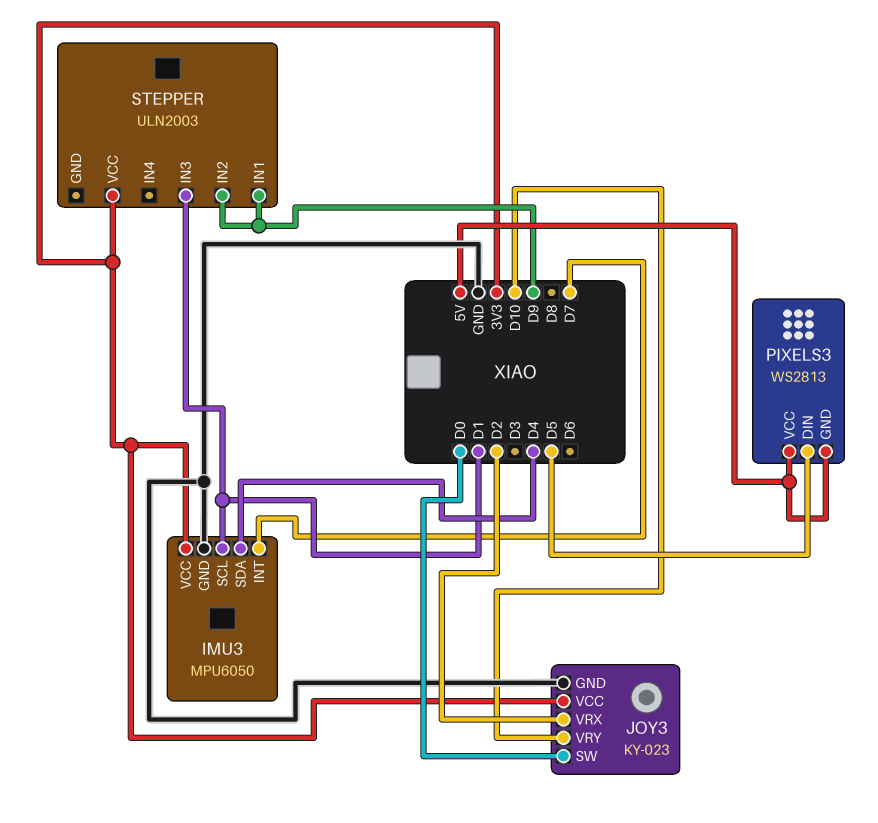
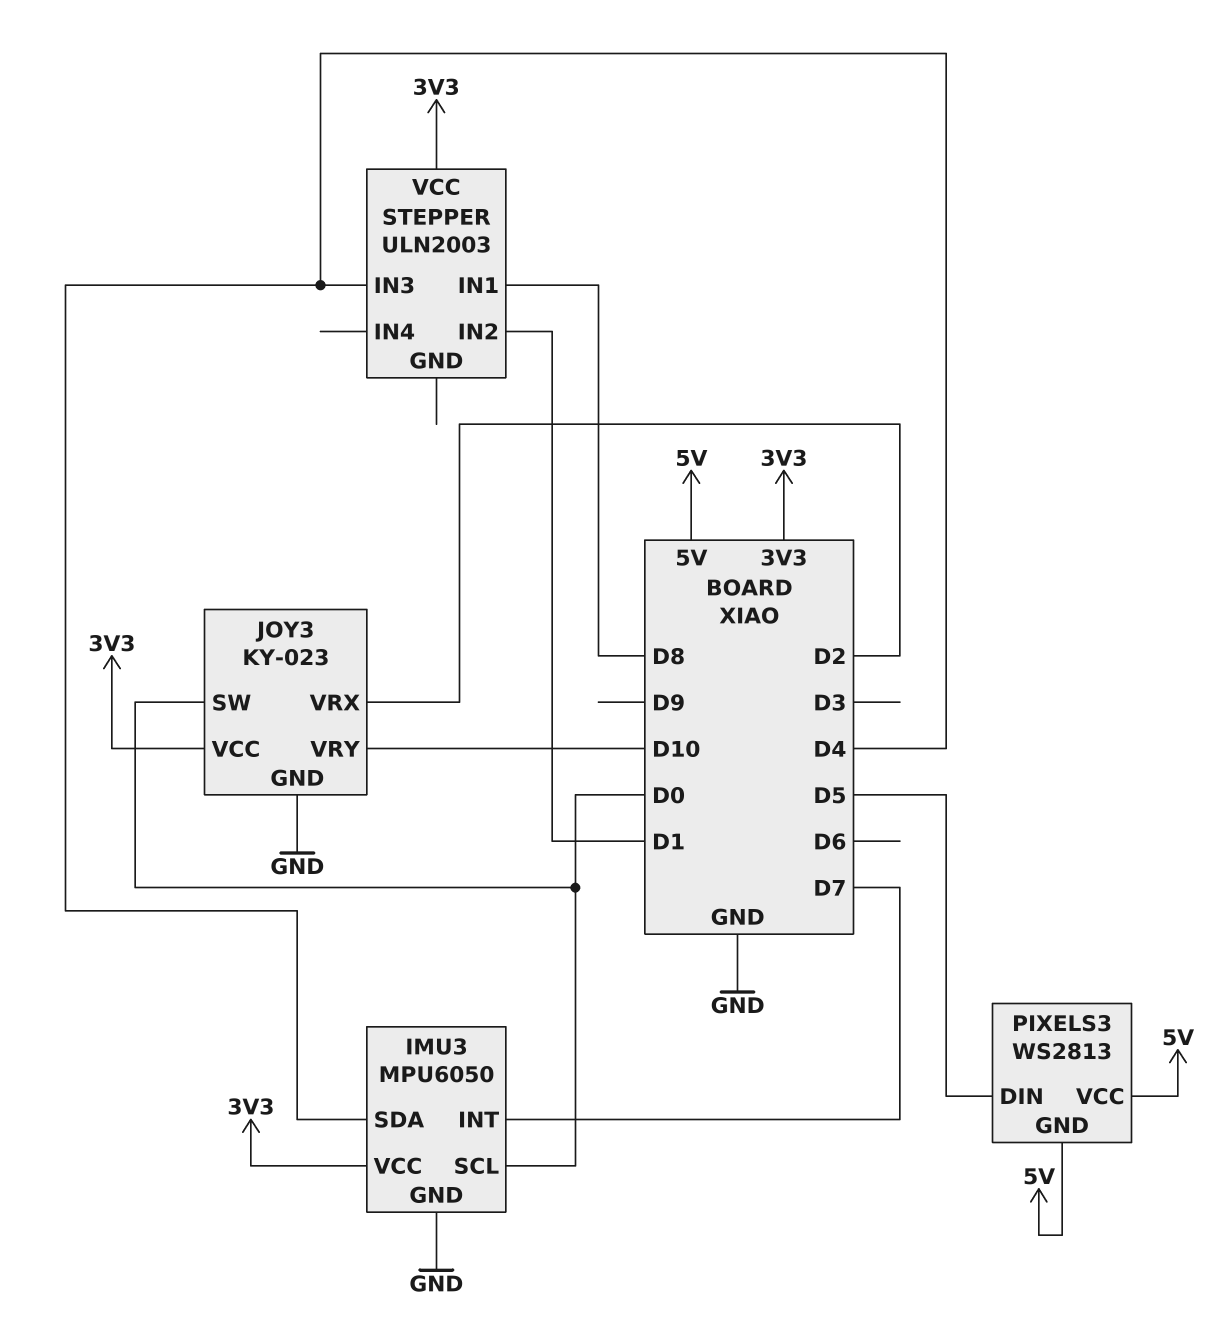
IMU3 pin SCL: D1 -> D0
STEPPER pin IN1: D9 -> D8
STEPPER pin IN2: D9 -> D1
STEPPER pin IN3: D1 -> D4

